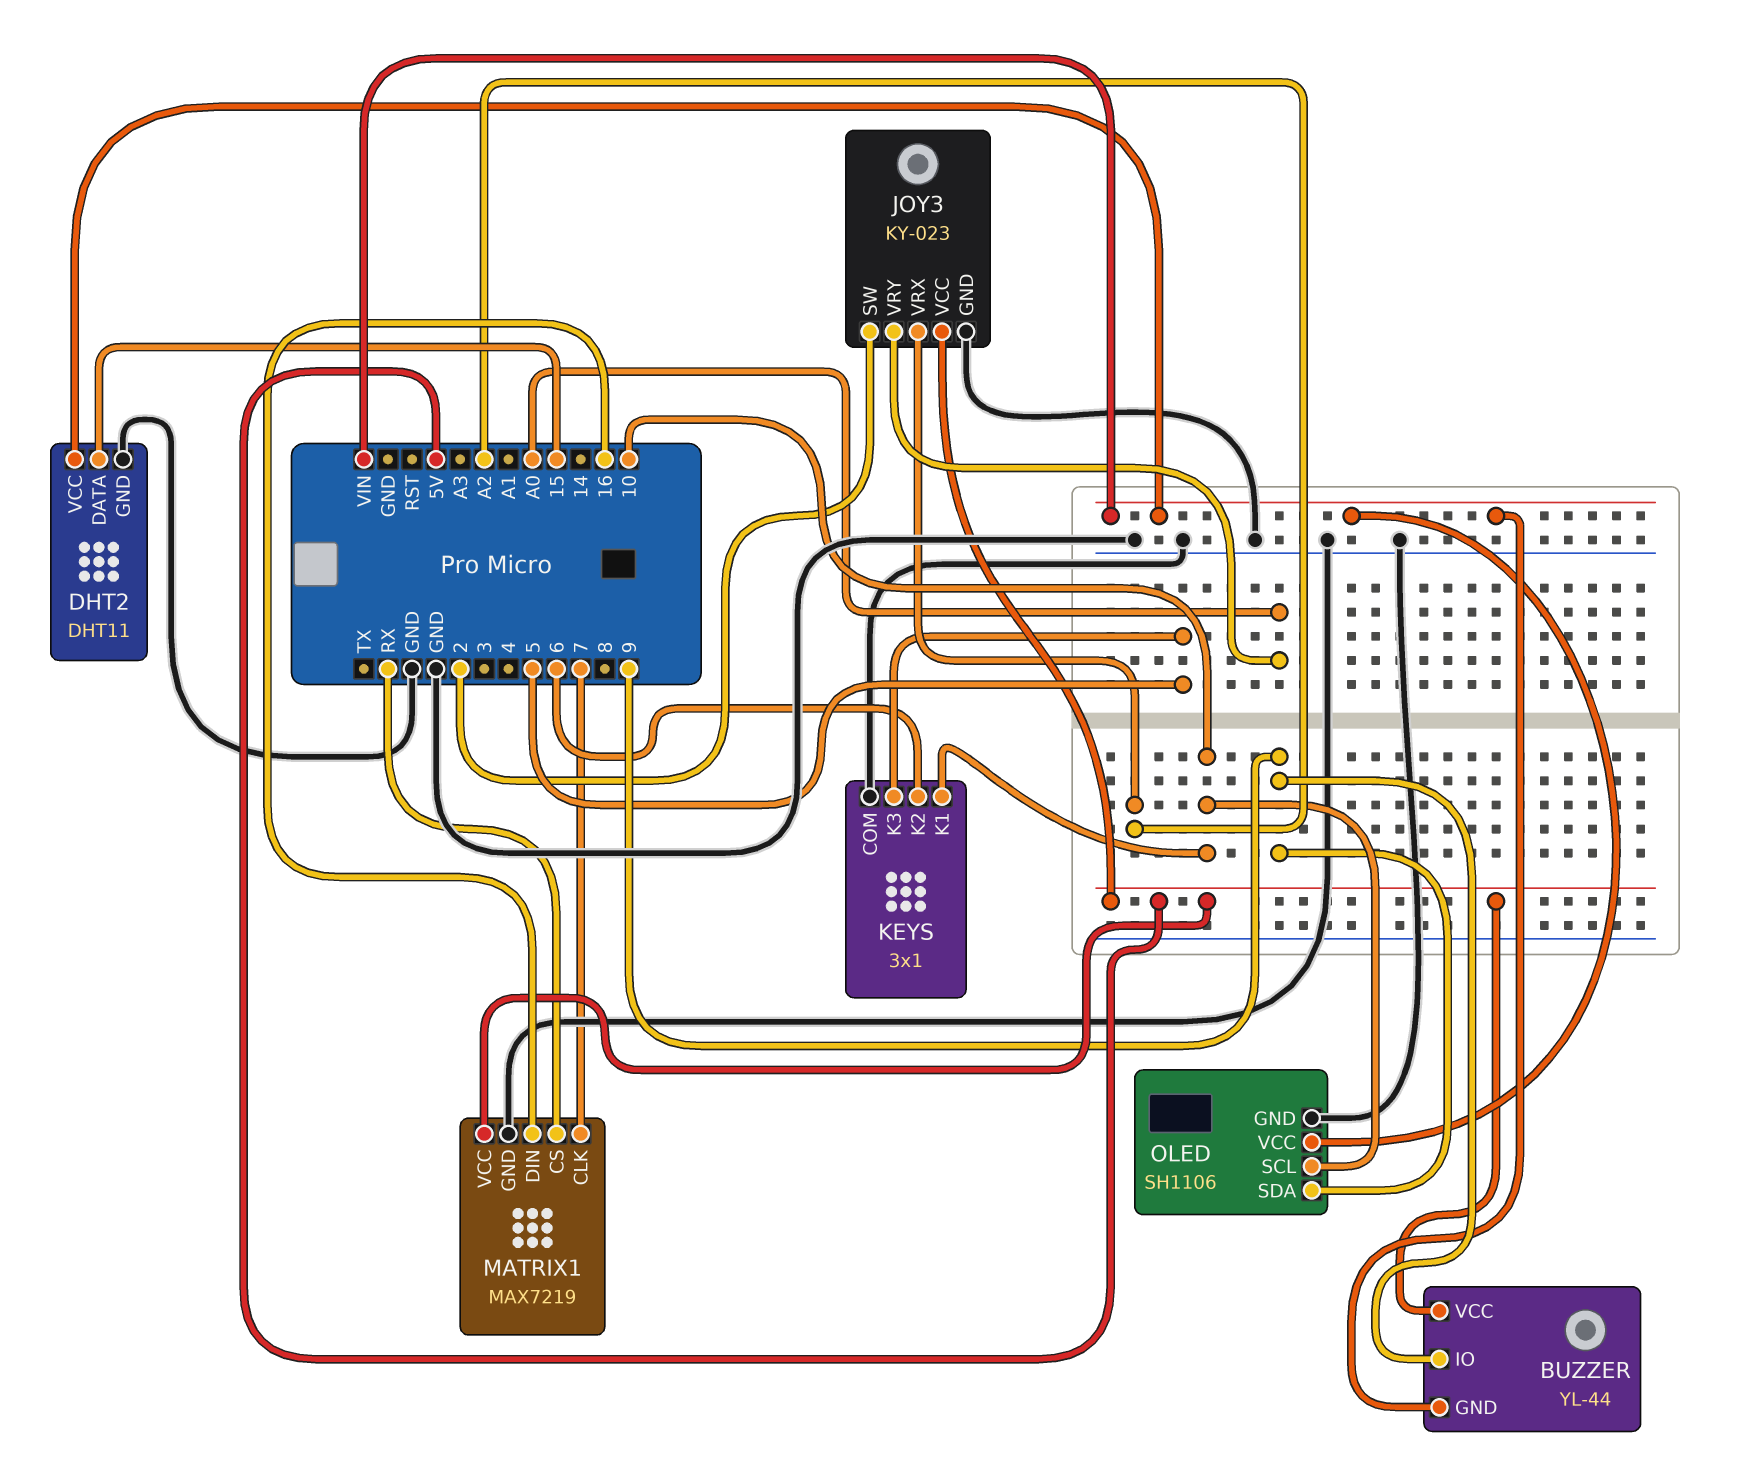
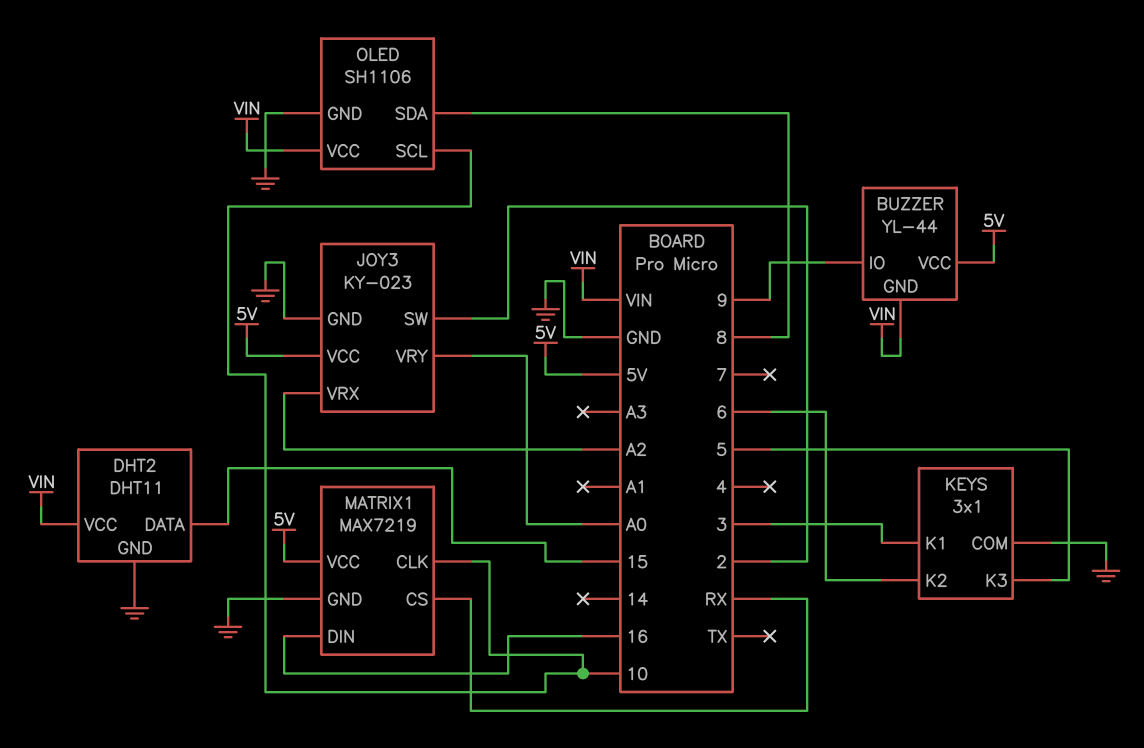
KEYS pin K1: 10 -> 3
MATRIX1 pin CLK: 7 -> 10
OLED pin SDA: 9 -> 8

